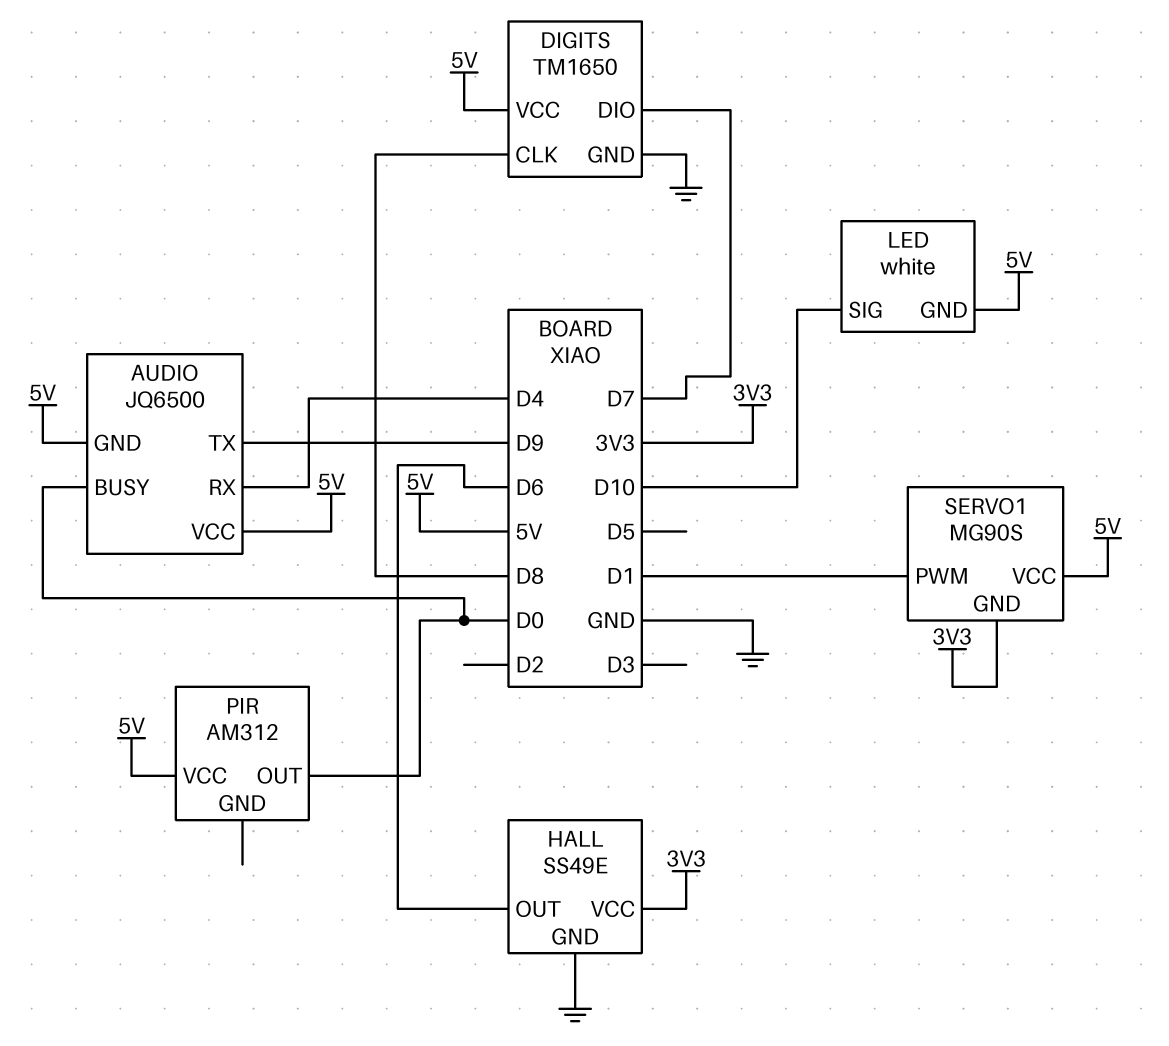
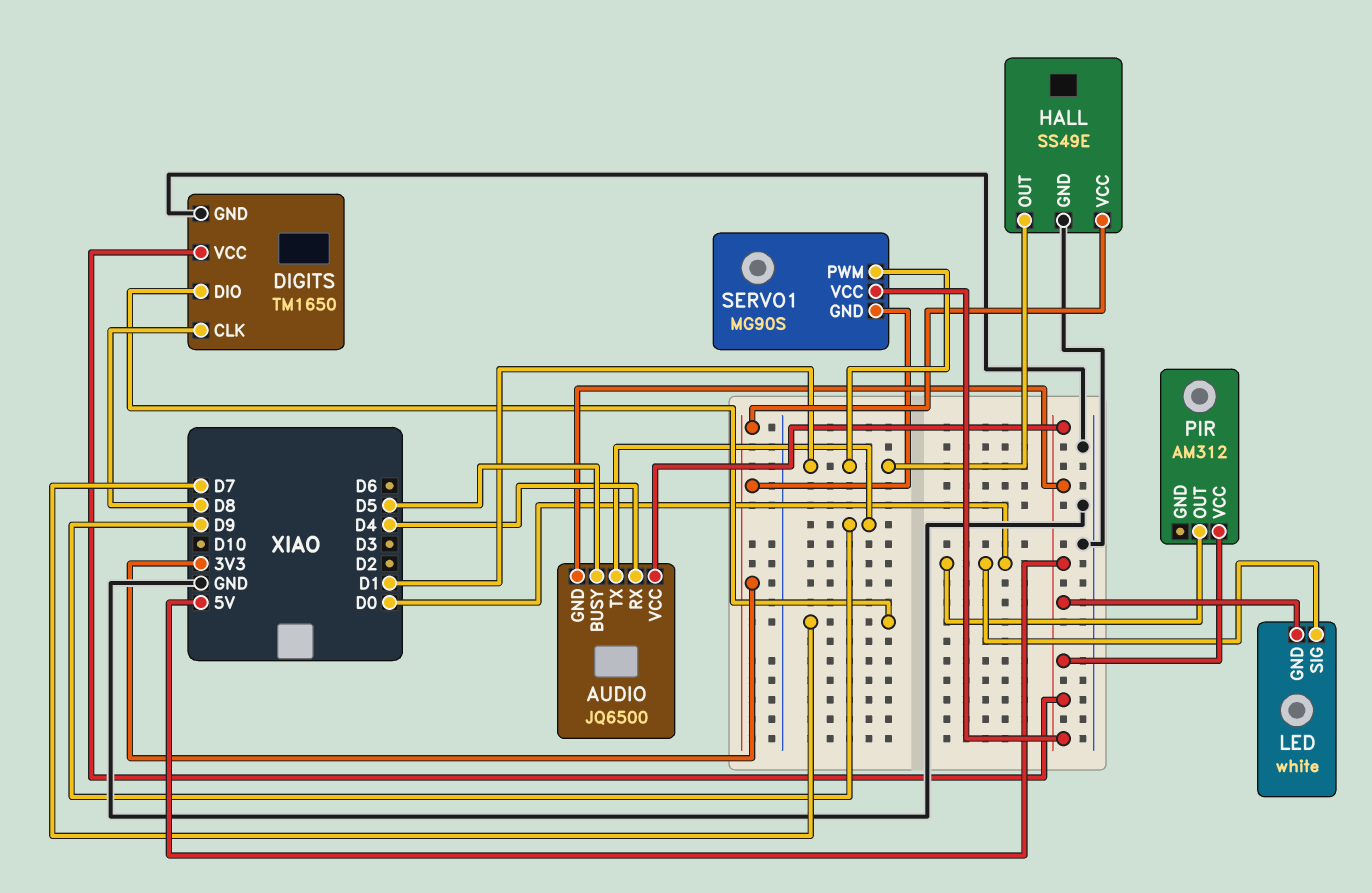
AUDIO pin BUSY: D0 -> D5
HALL pin OUT: D6 -> D1
LED pin SIG: D10 -> D0

